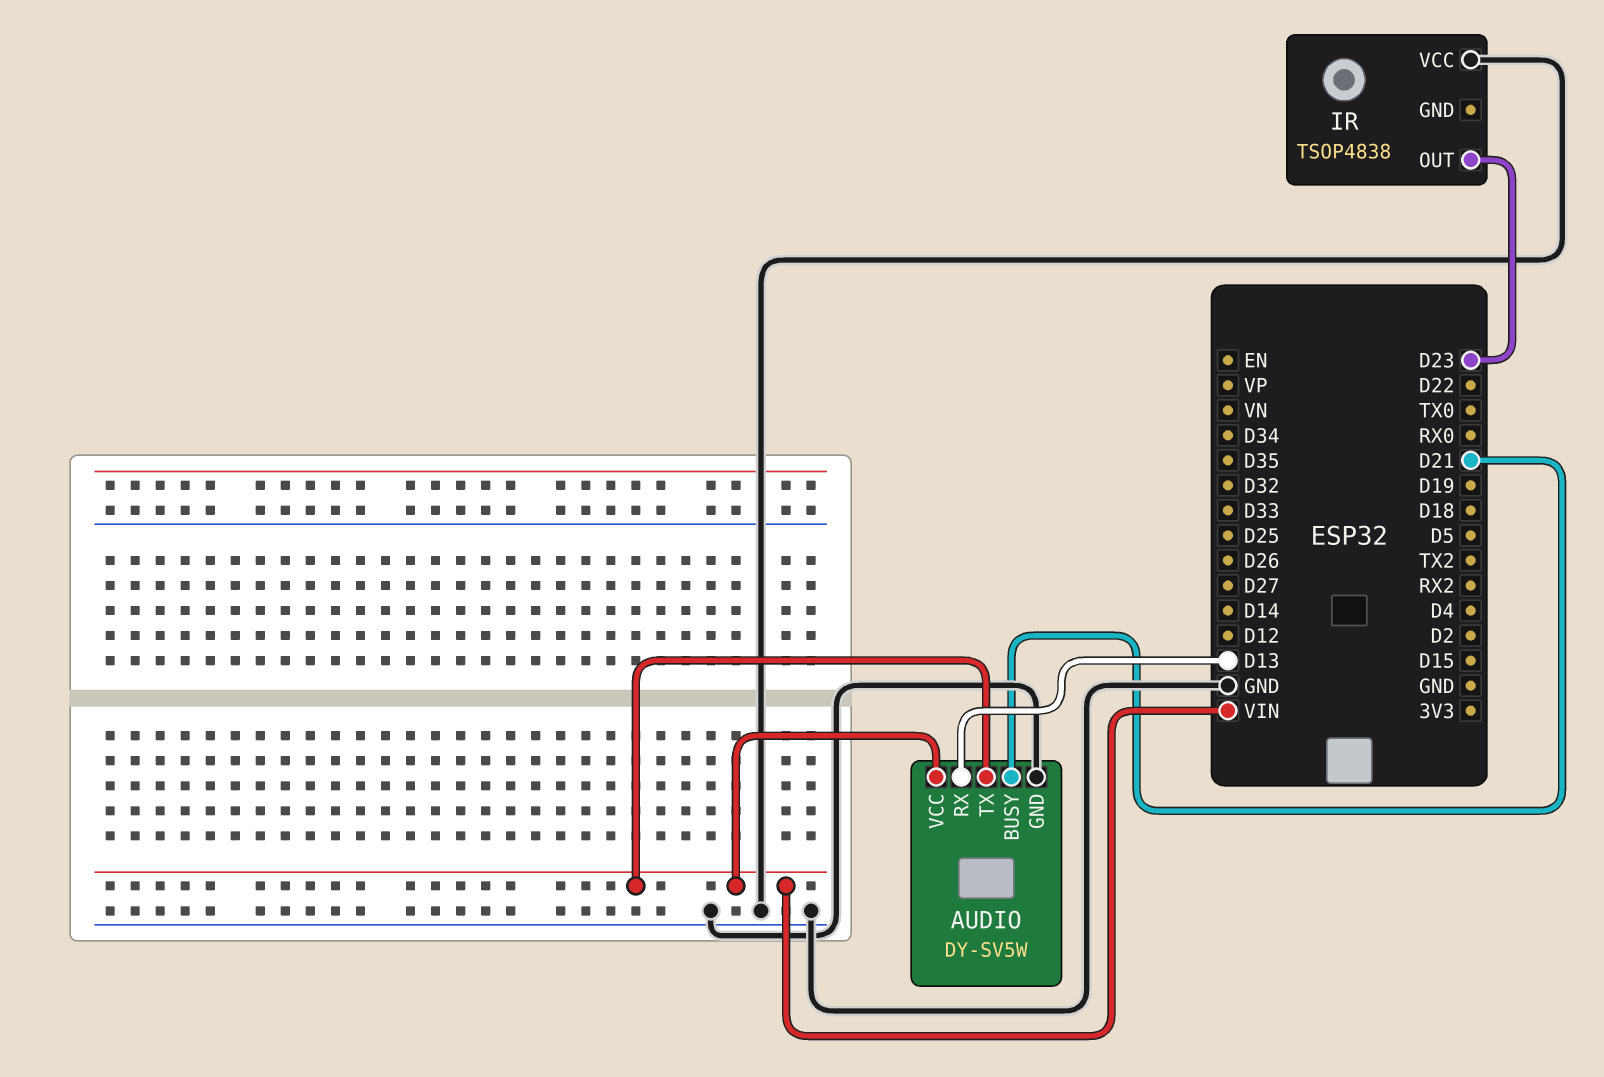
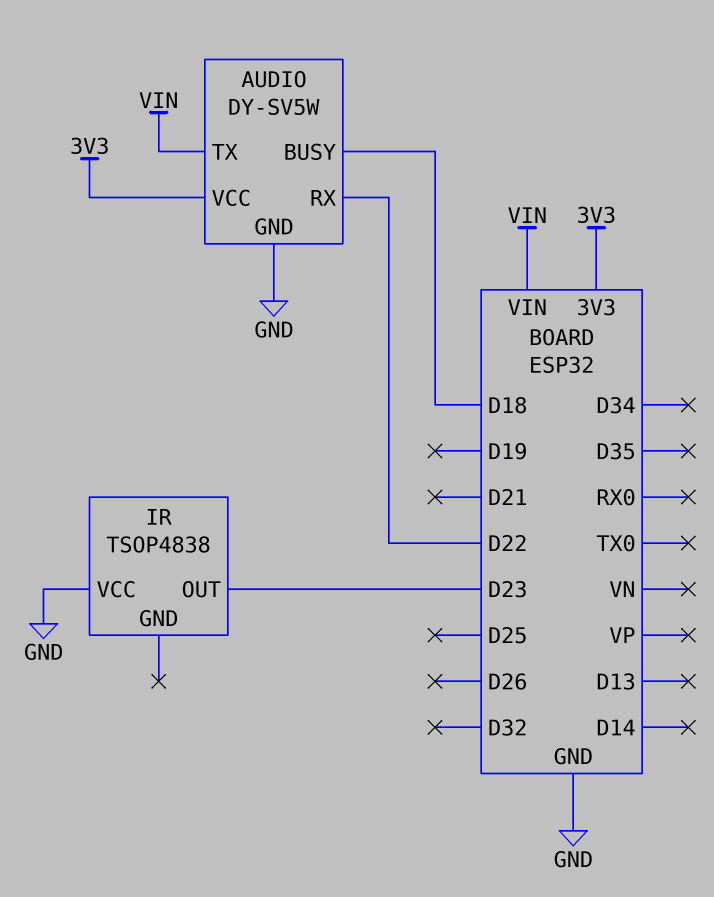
AUDIO pin BUSY: D21 -> D18
AUDIO pin RX: D13 -> D22
AUDIO pin VCC: VIN -> 3V3

